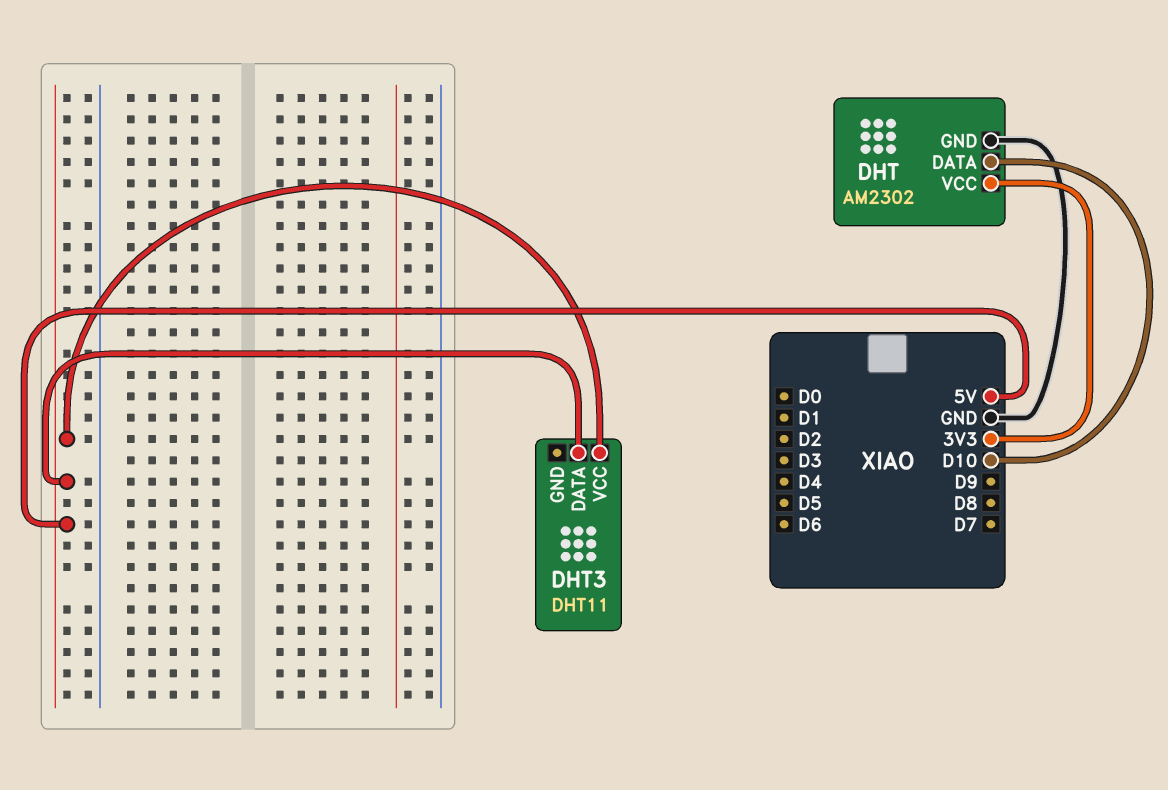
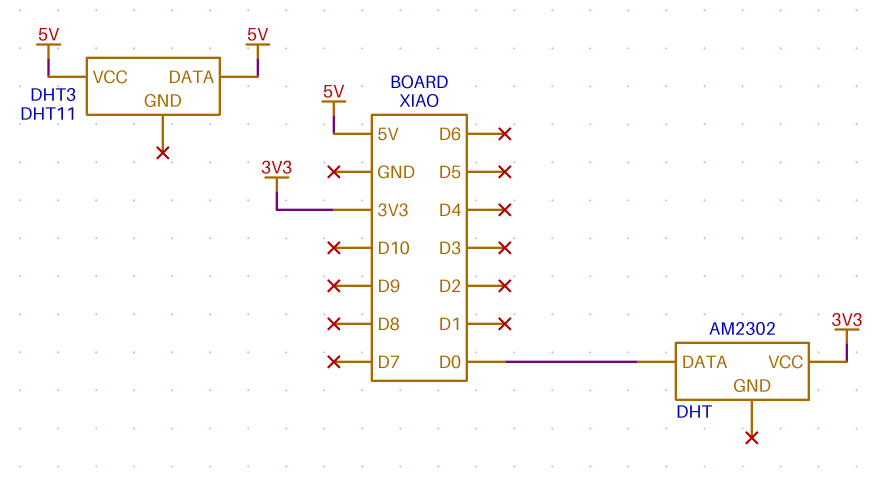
DHT pin DATA: D10 -> D0
DHT pin GND: GND -> none

